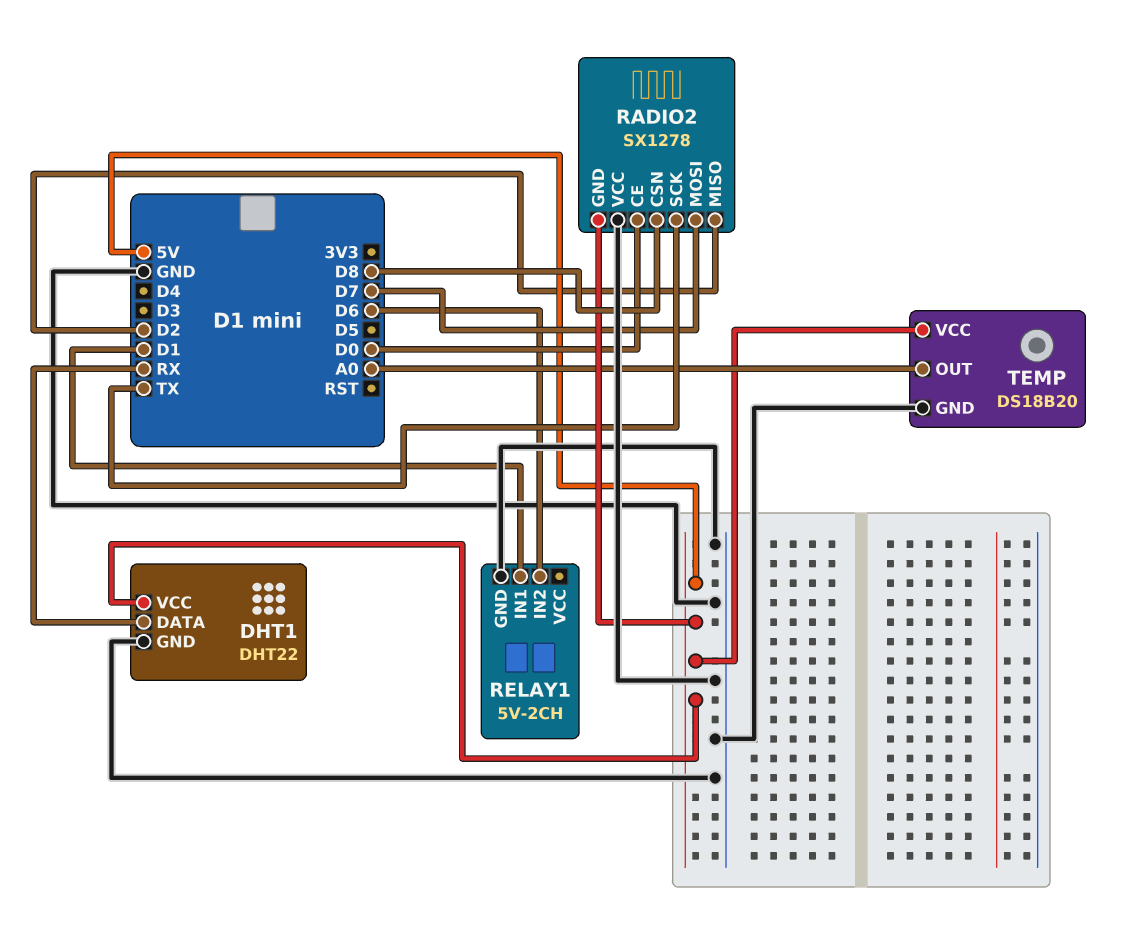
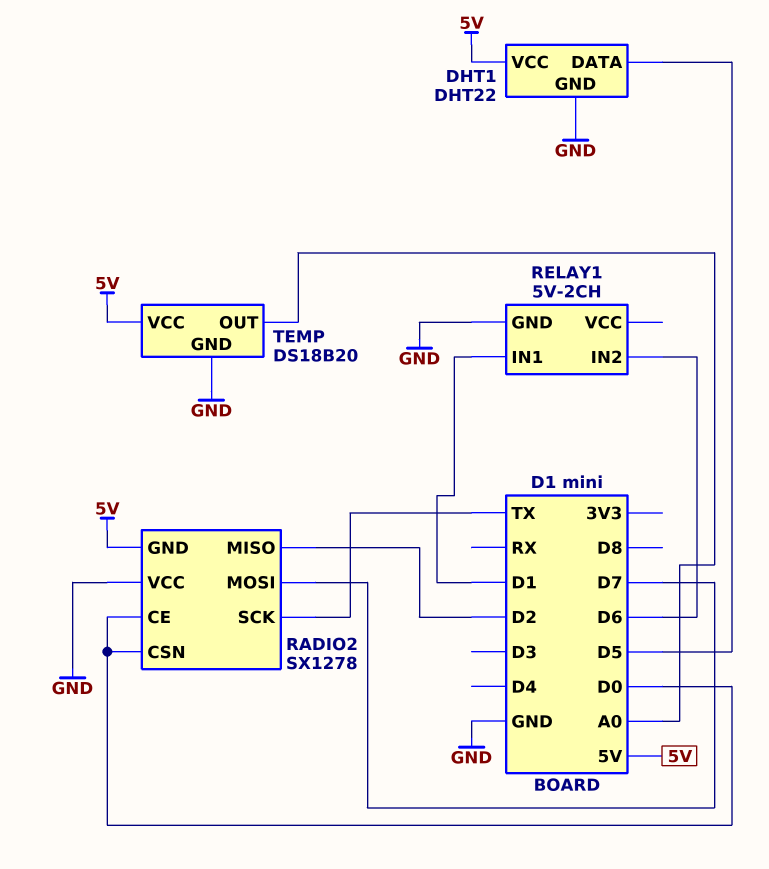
DHT1 pin DATA: RX -> D5
RADIO2 pin CSN: D8 -> D0

